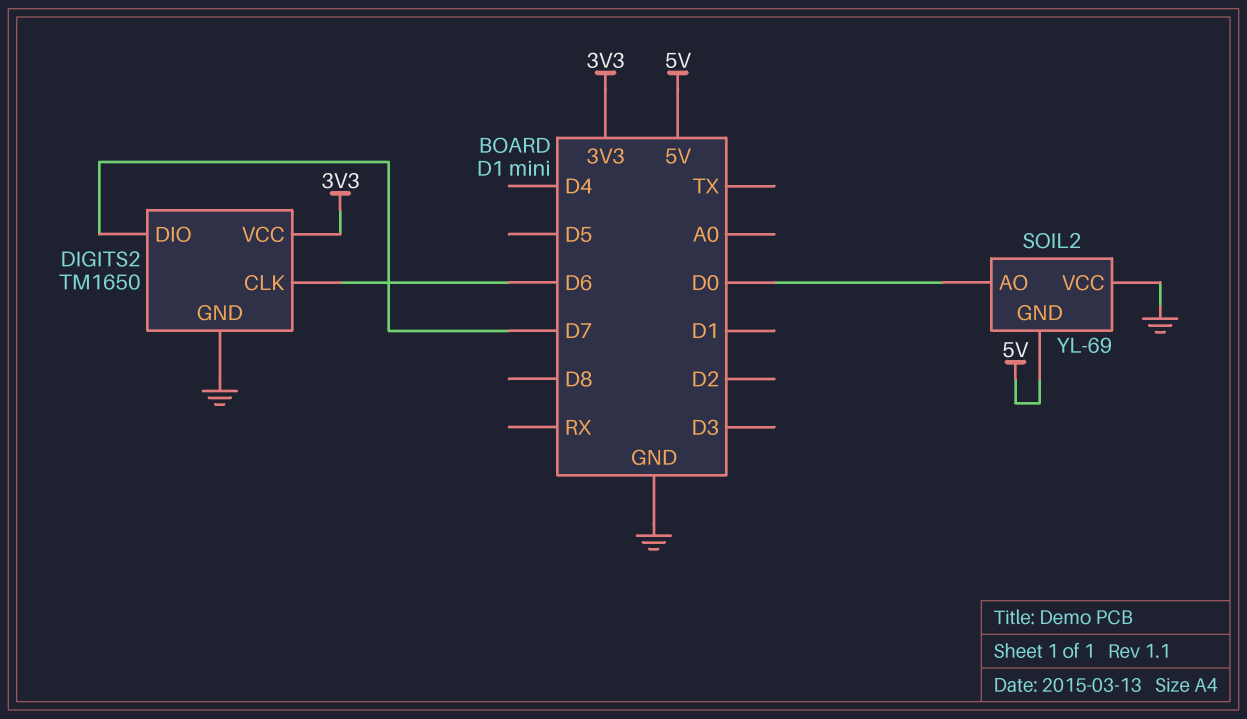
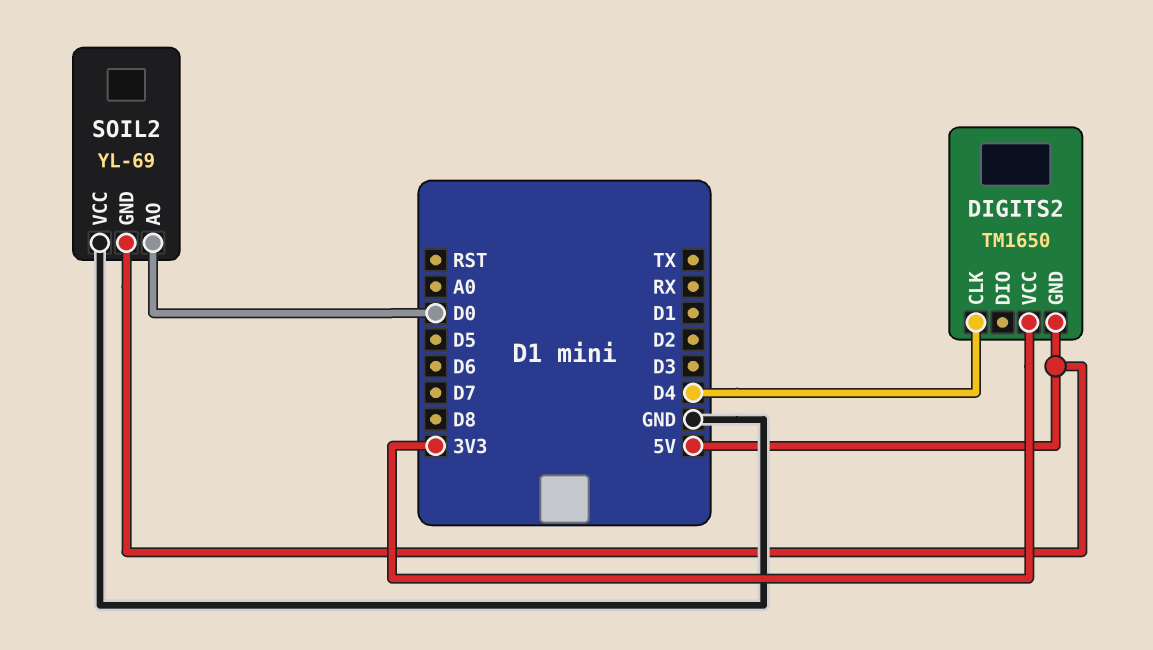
DIGITS2 pin CLK: D6 -> D4
DIGITS2 pin DIO: D7 -> none
DIGITS2 pin GND: GND -> 5V

